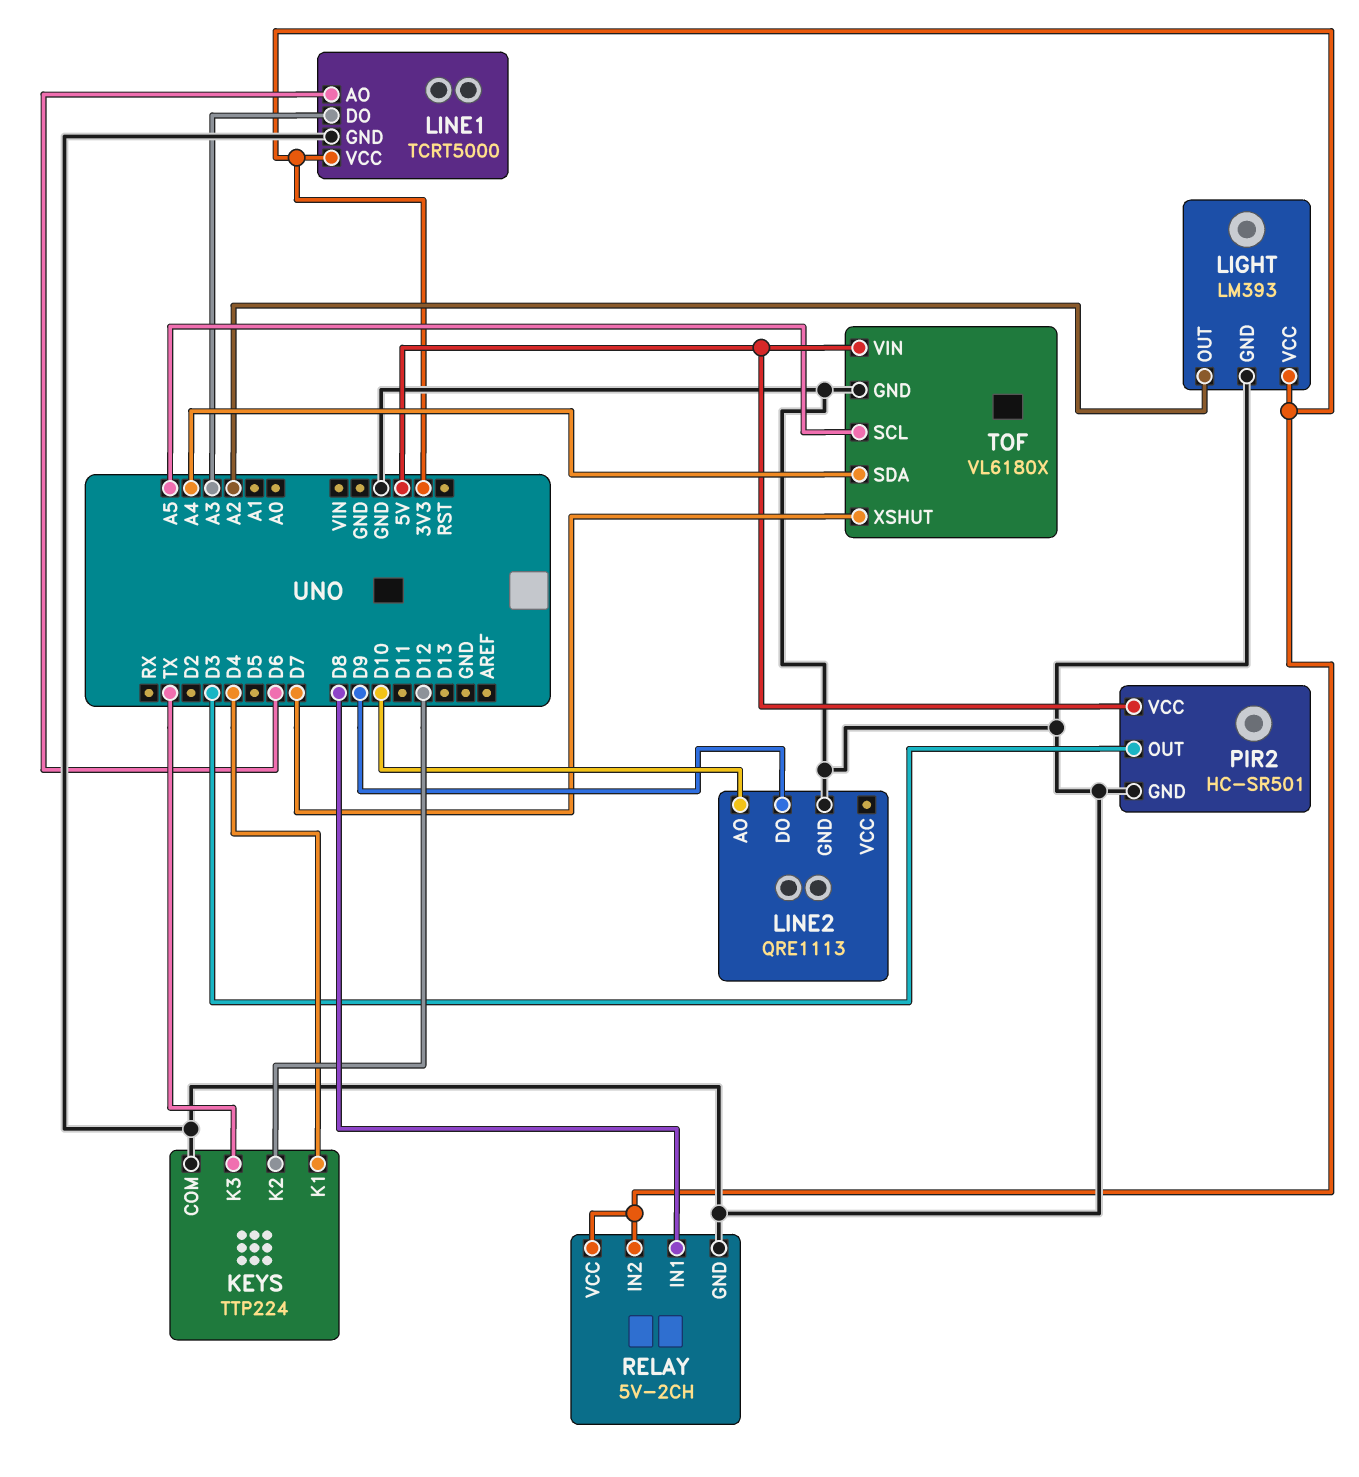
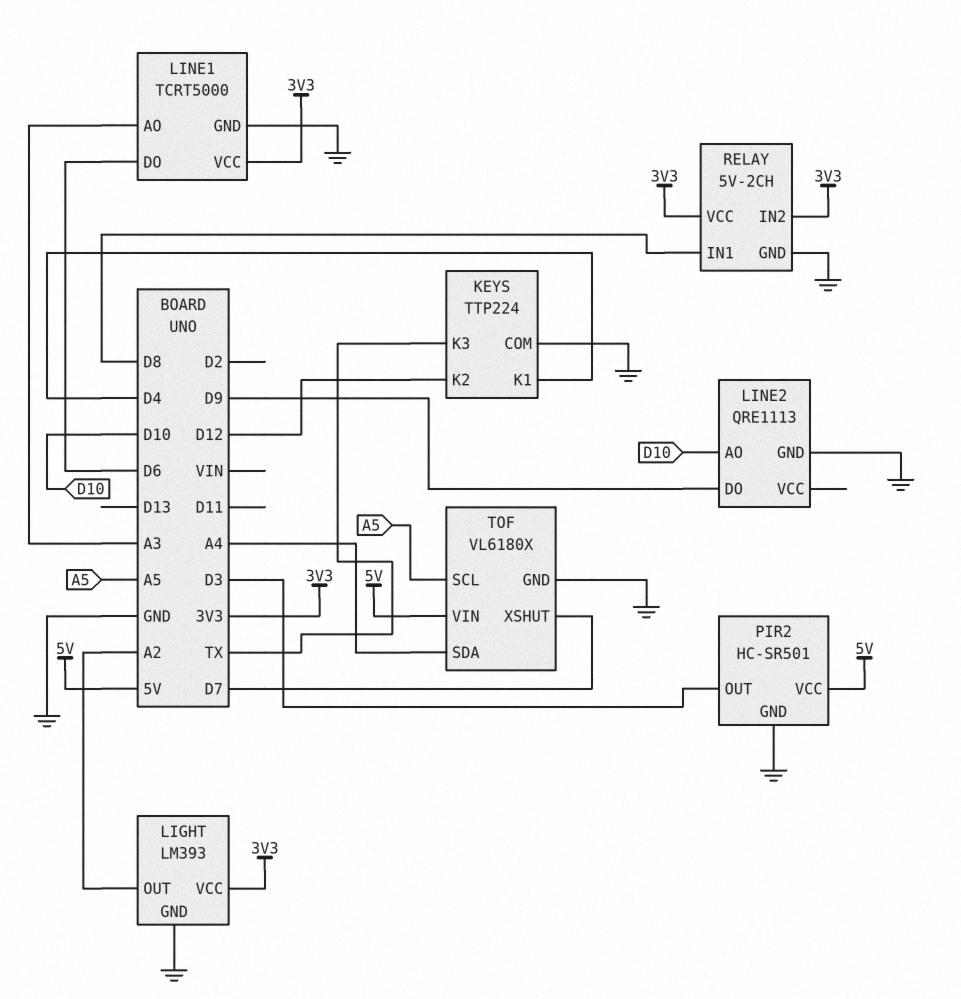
LINE1 pin AO: D6 -> A3
LINE1 pin DO: A3 -> D6

